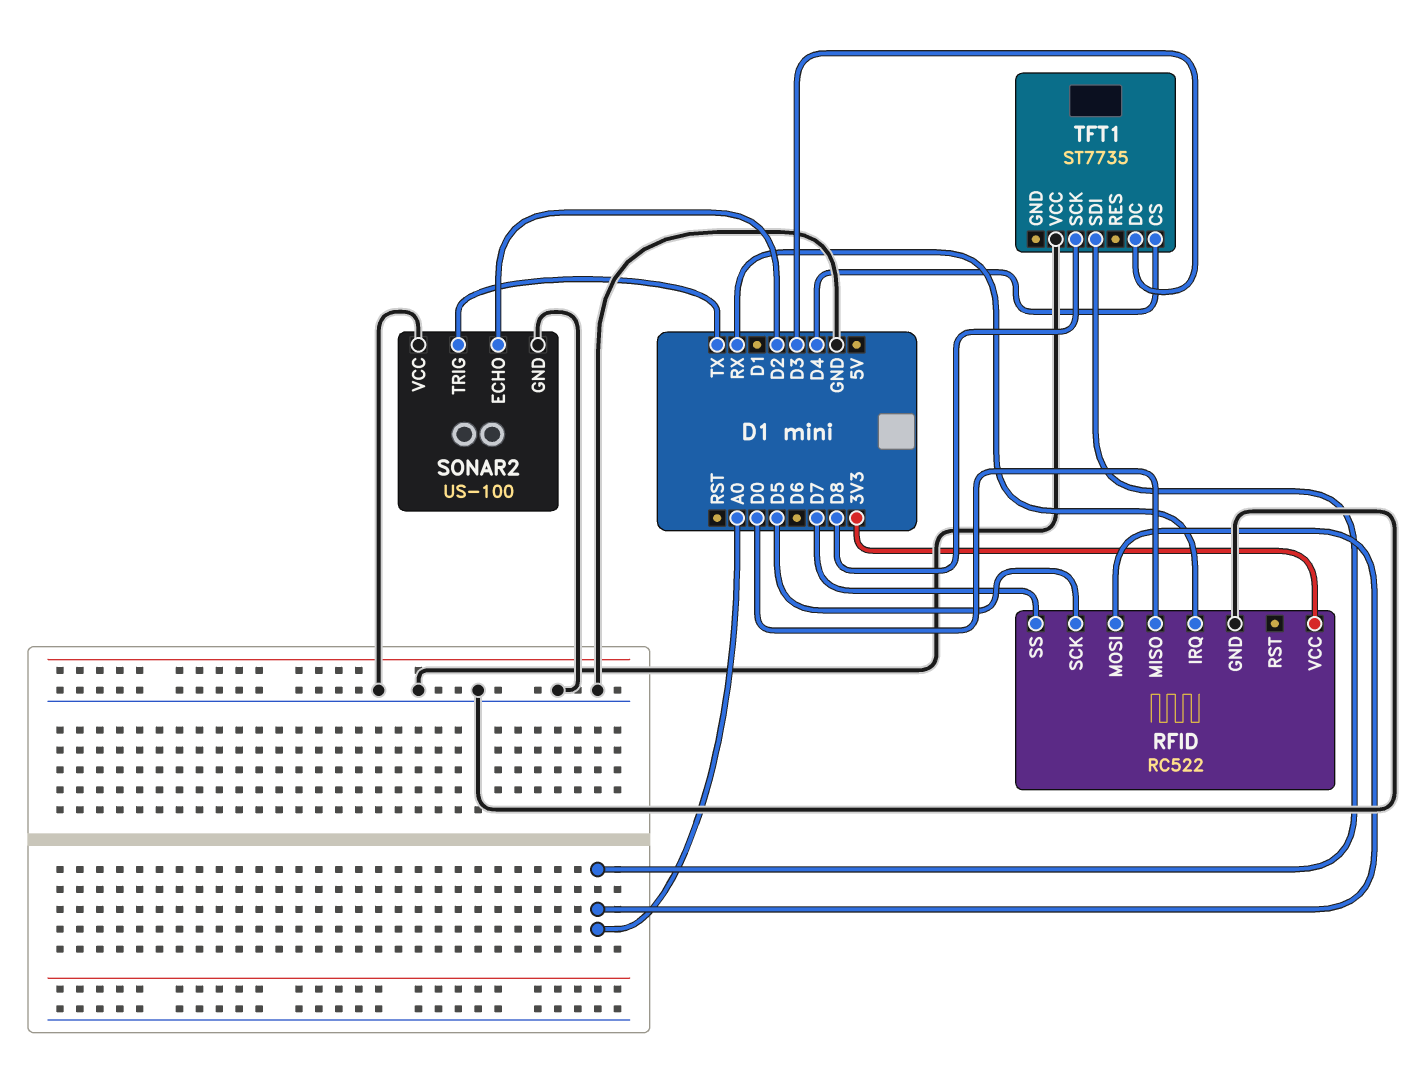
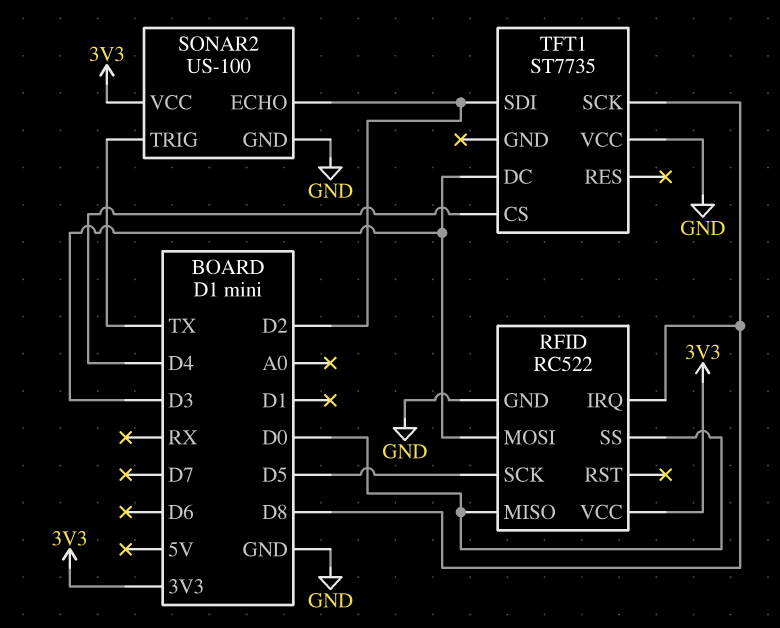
RFID pin IRQ: RX -> D8
RFID pin MOSI: A0 -> D3
RFID pin SS: D7 -> D0
SONAR2 pin VCC: GND -> 3V3
TFT1 pin SDI: A0 -> D2

